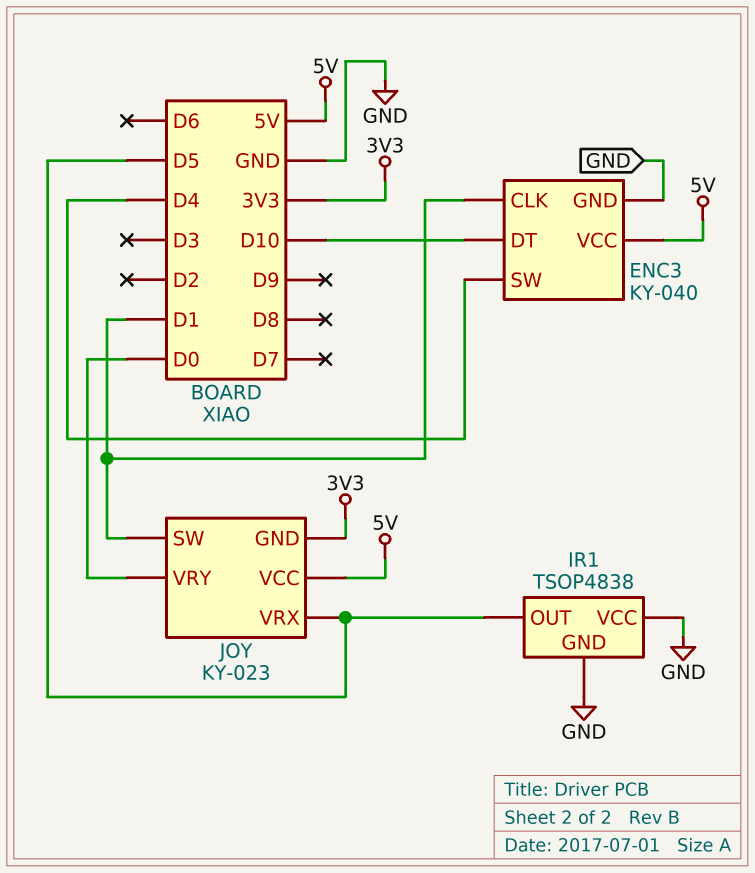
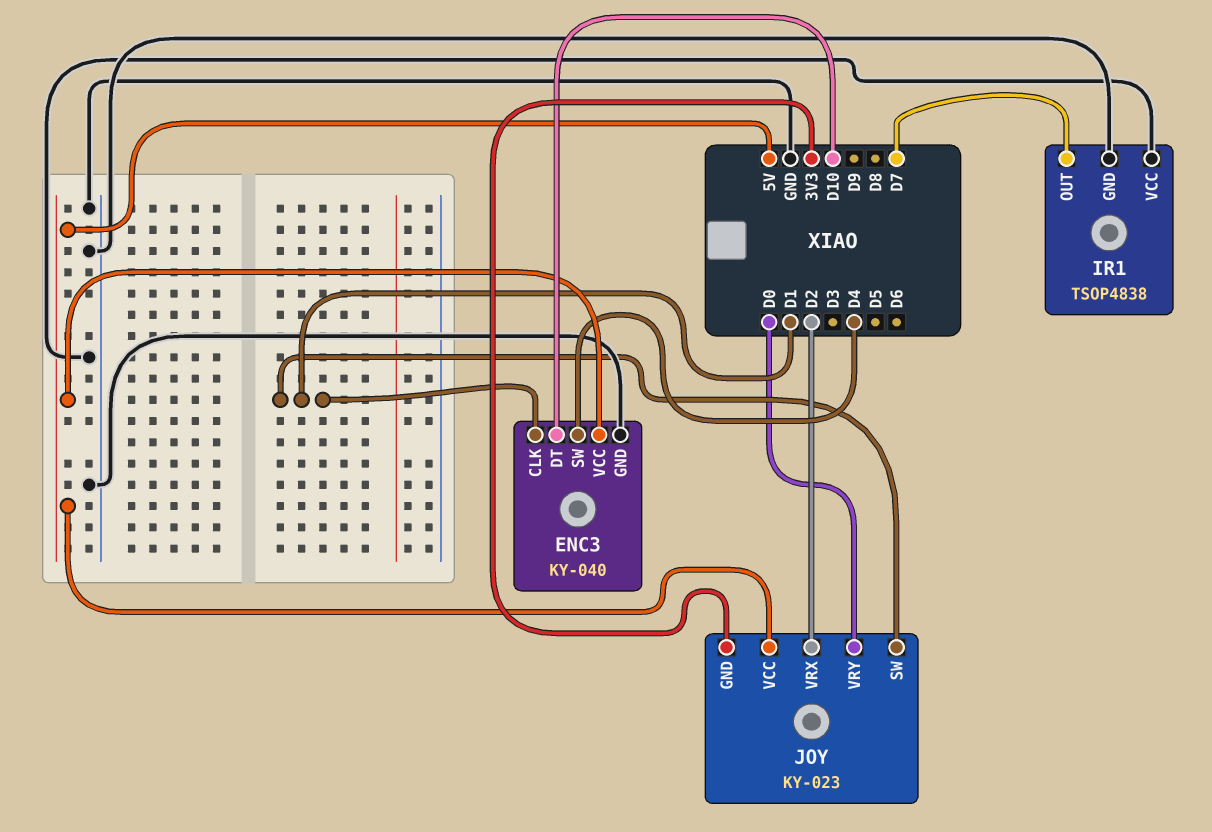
IR1 pin OUT: D5 -> D7
JOY pin VRX: D5 -> D2

